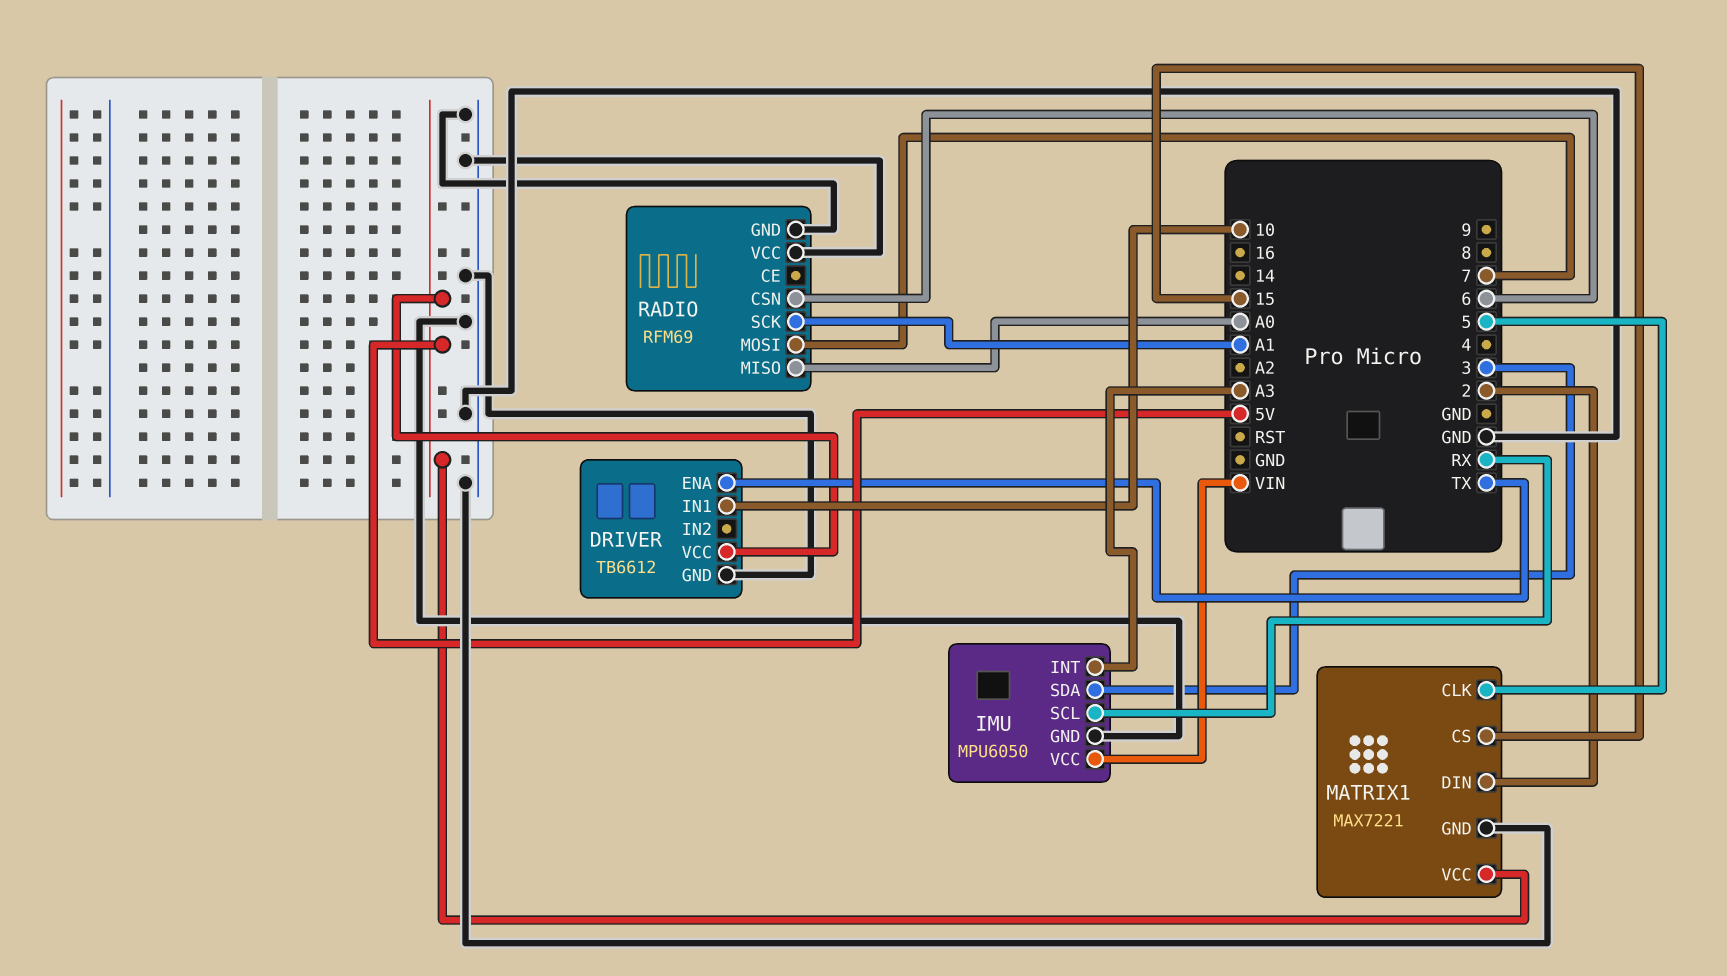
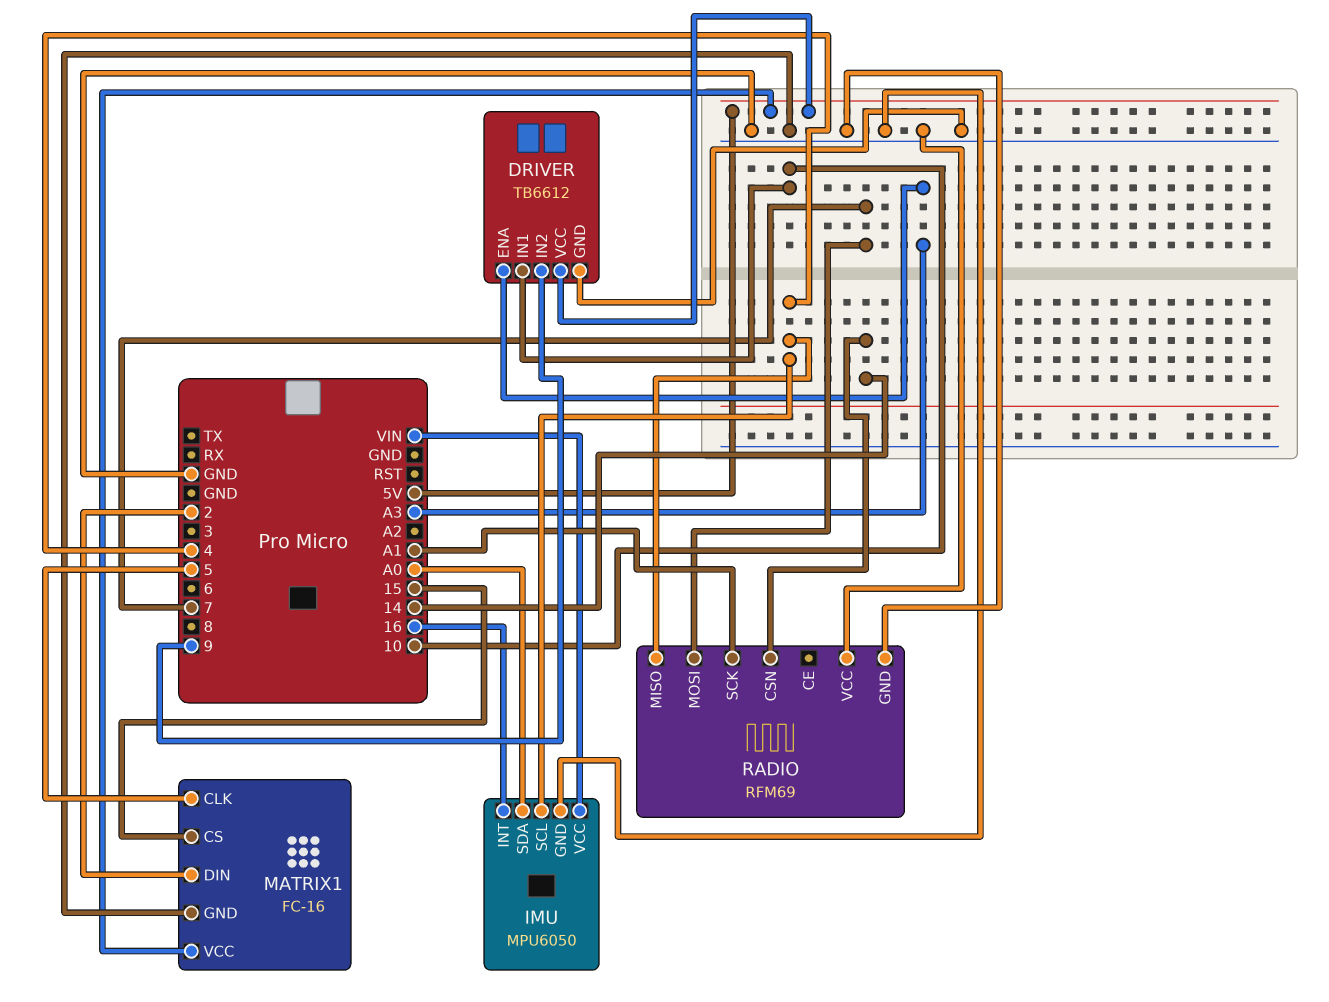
DRIVER pin ENA: TX -> A3
DRIVER pin IN2: none -> 9
IMU pin INT: A3 -> 16
IMU pin SCL: RX -> 4
IMU pin SDA: 3 -> A0
MATRIX1: MAX7221 -> FC-16
RADIO pin CSN: 6 -> 14
RADIO pin MISO: A0 -> 4

